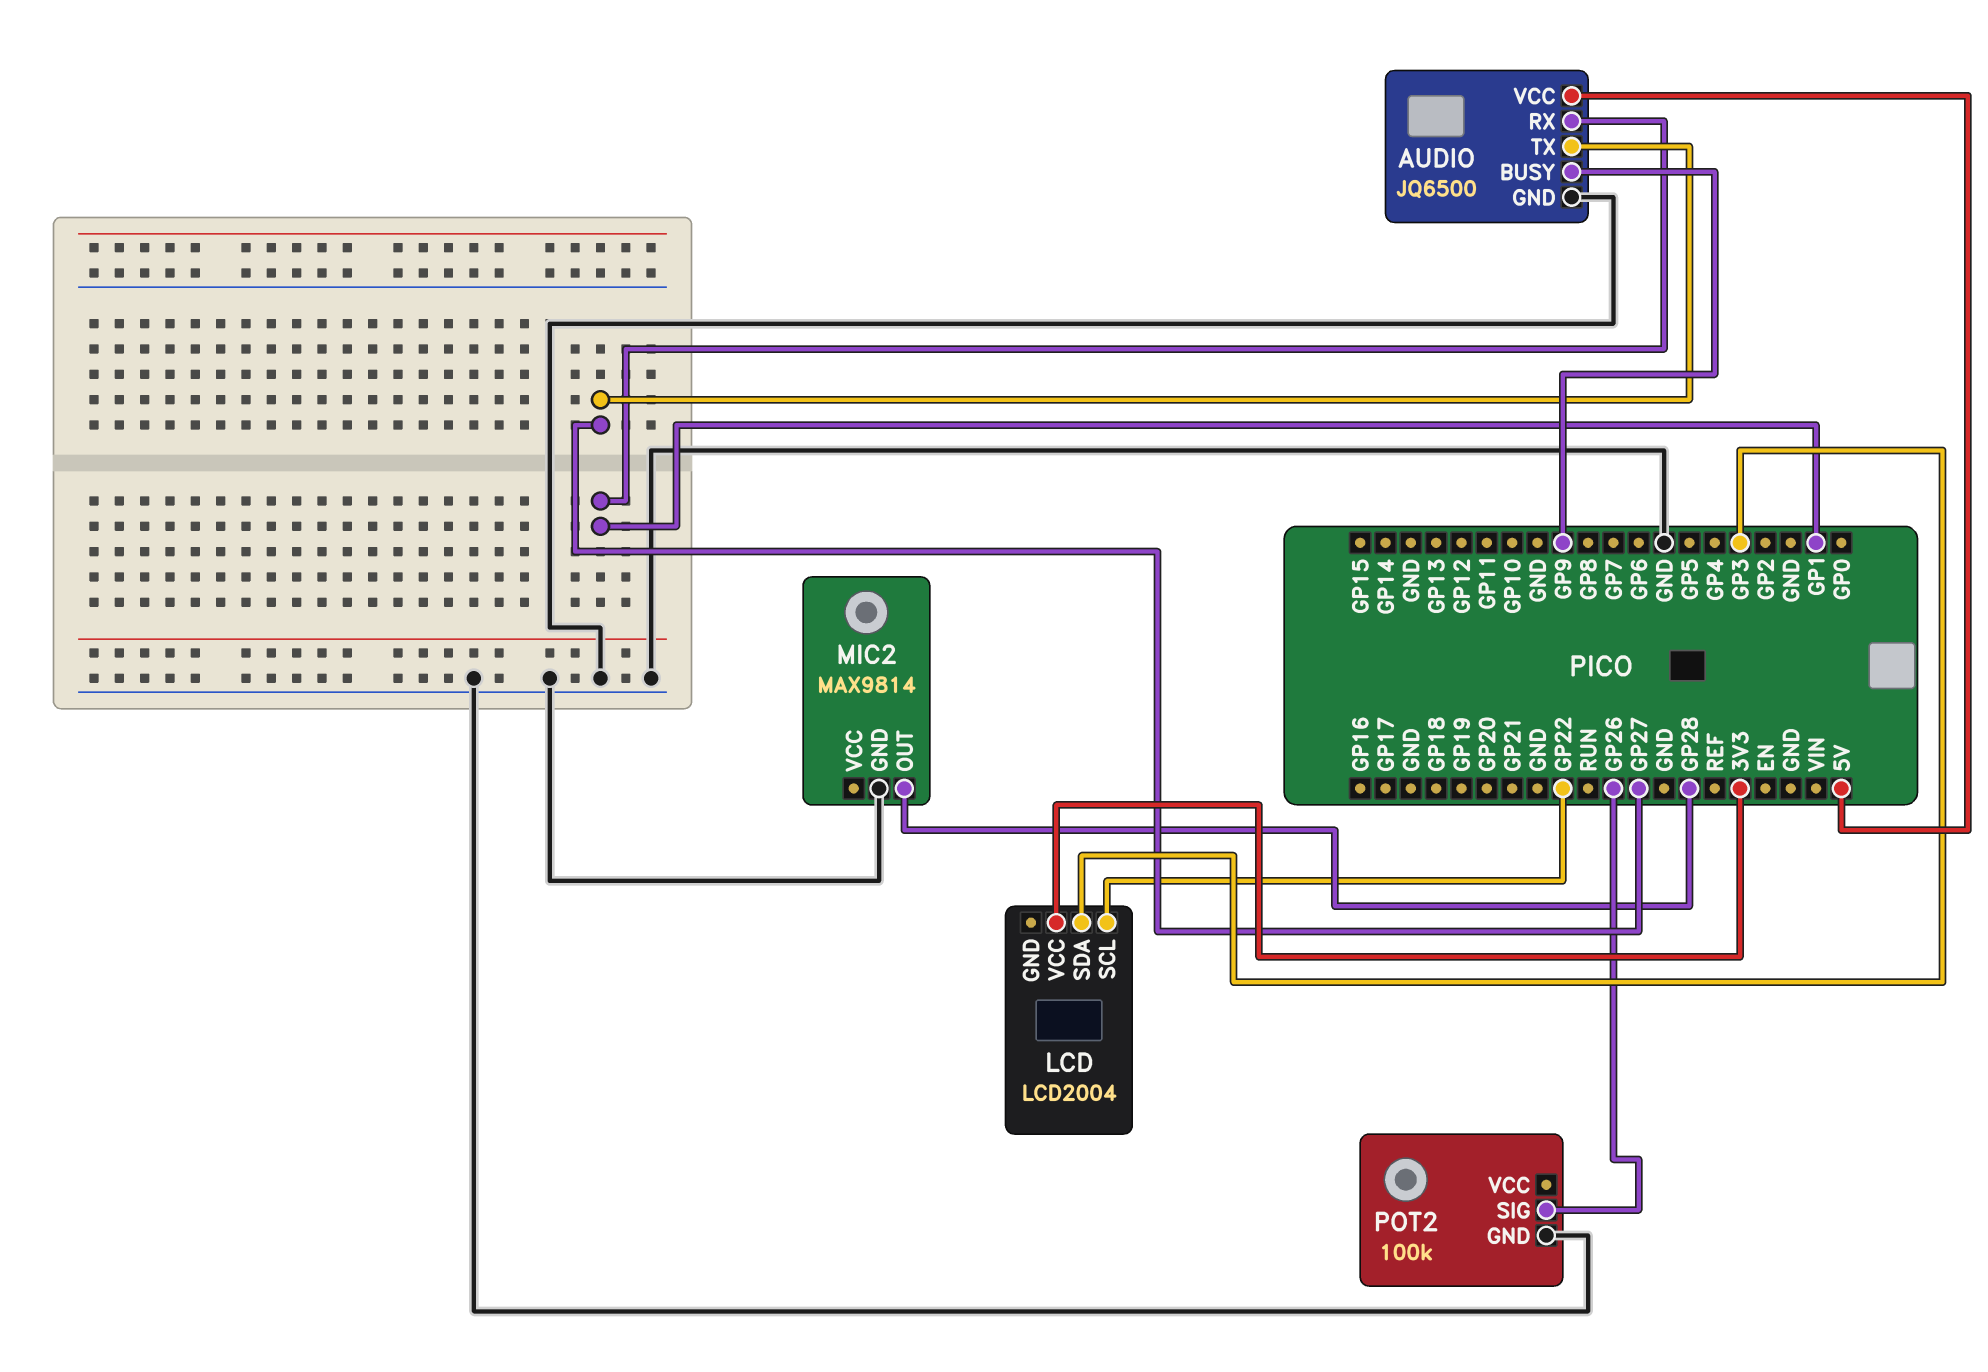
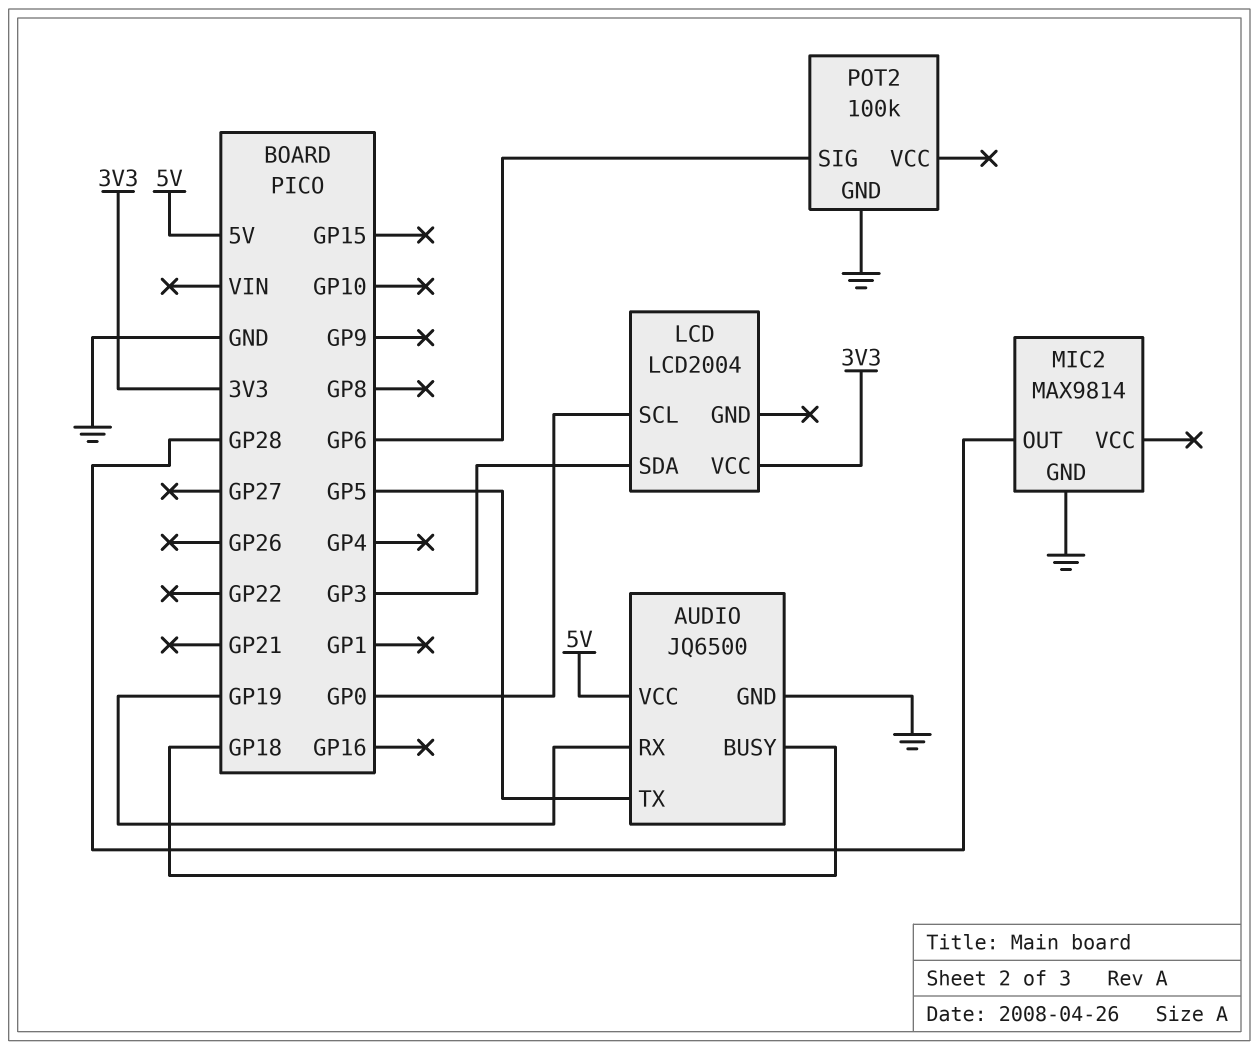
AUDIO pin BUSY: GP9 -> GP18
AUDIO pin RX: GP1 -> GP19
AUDIO pin TX: GP27 -> GP5
LCD pin SCL: GP22 -> GP0
POT2 pin SIG: GP26 -> GP6

